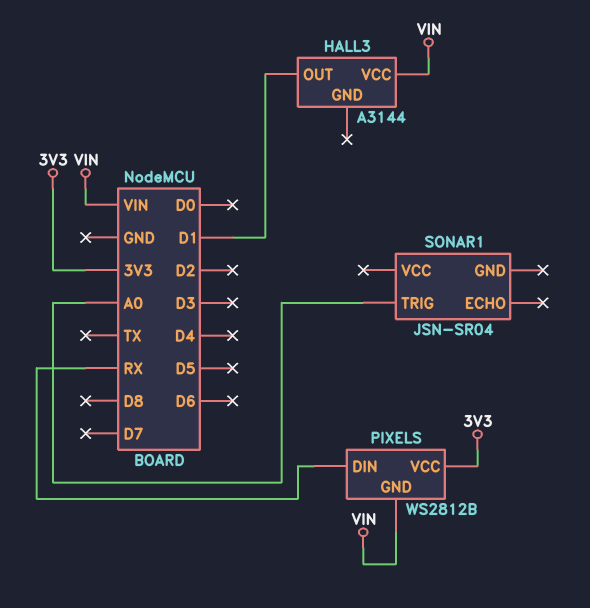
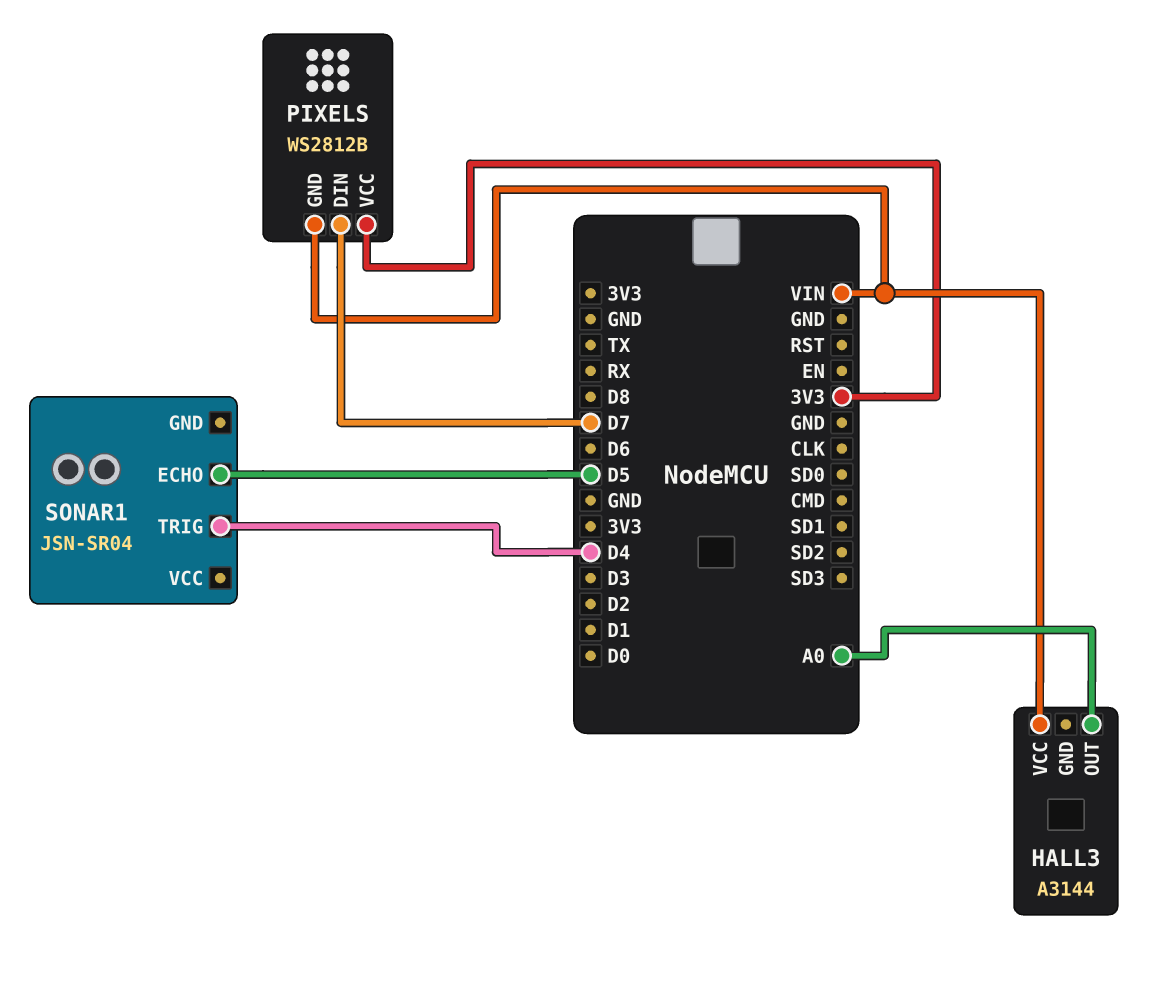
HALL3 pin OUT: D1 -> A0
PIXELS pin DIN: RX -> D7
SONAR1 pin ECHO: none -> D5
SONAR1 pin TRIG: A0 -> D4

